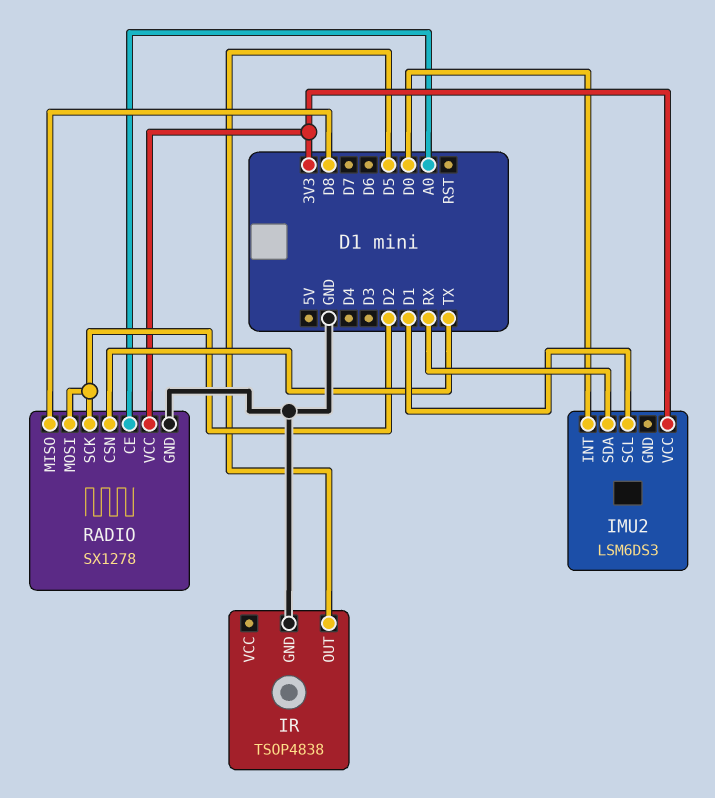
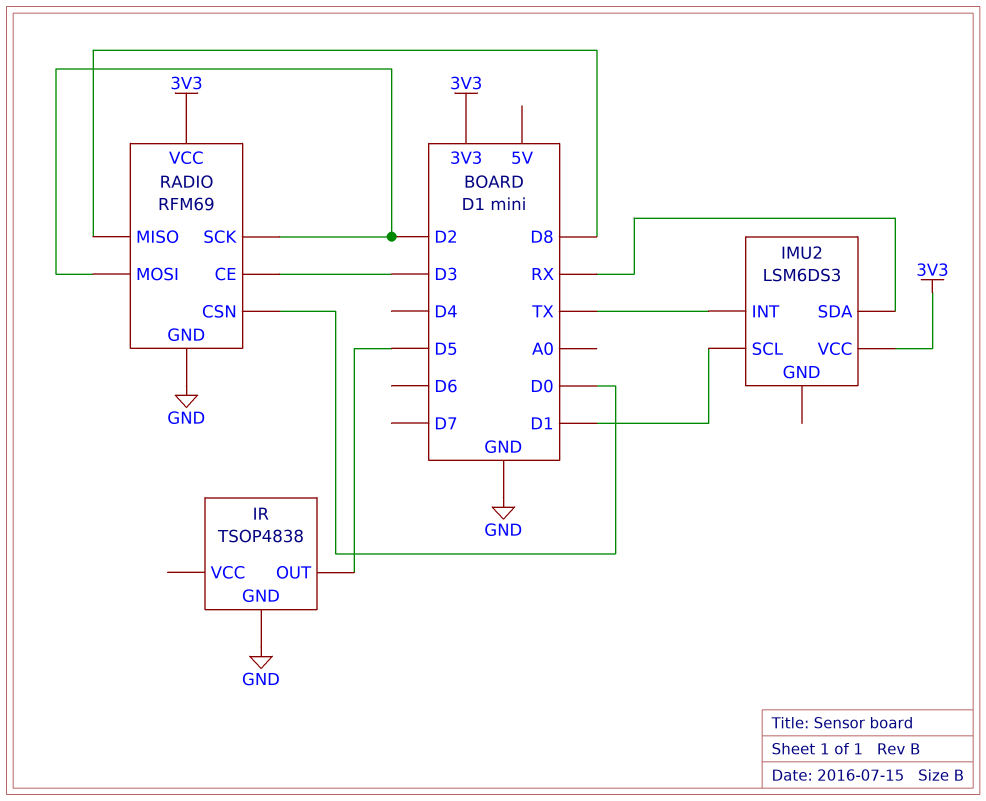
IMU2 pin INT: D0 -> TX
RADIO: SX1278 -> RFM69
RADIO pin CE: A0 -> D3
RADIO pin CSN: TX -> D0

